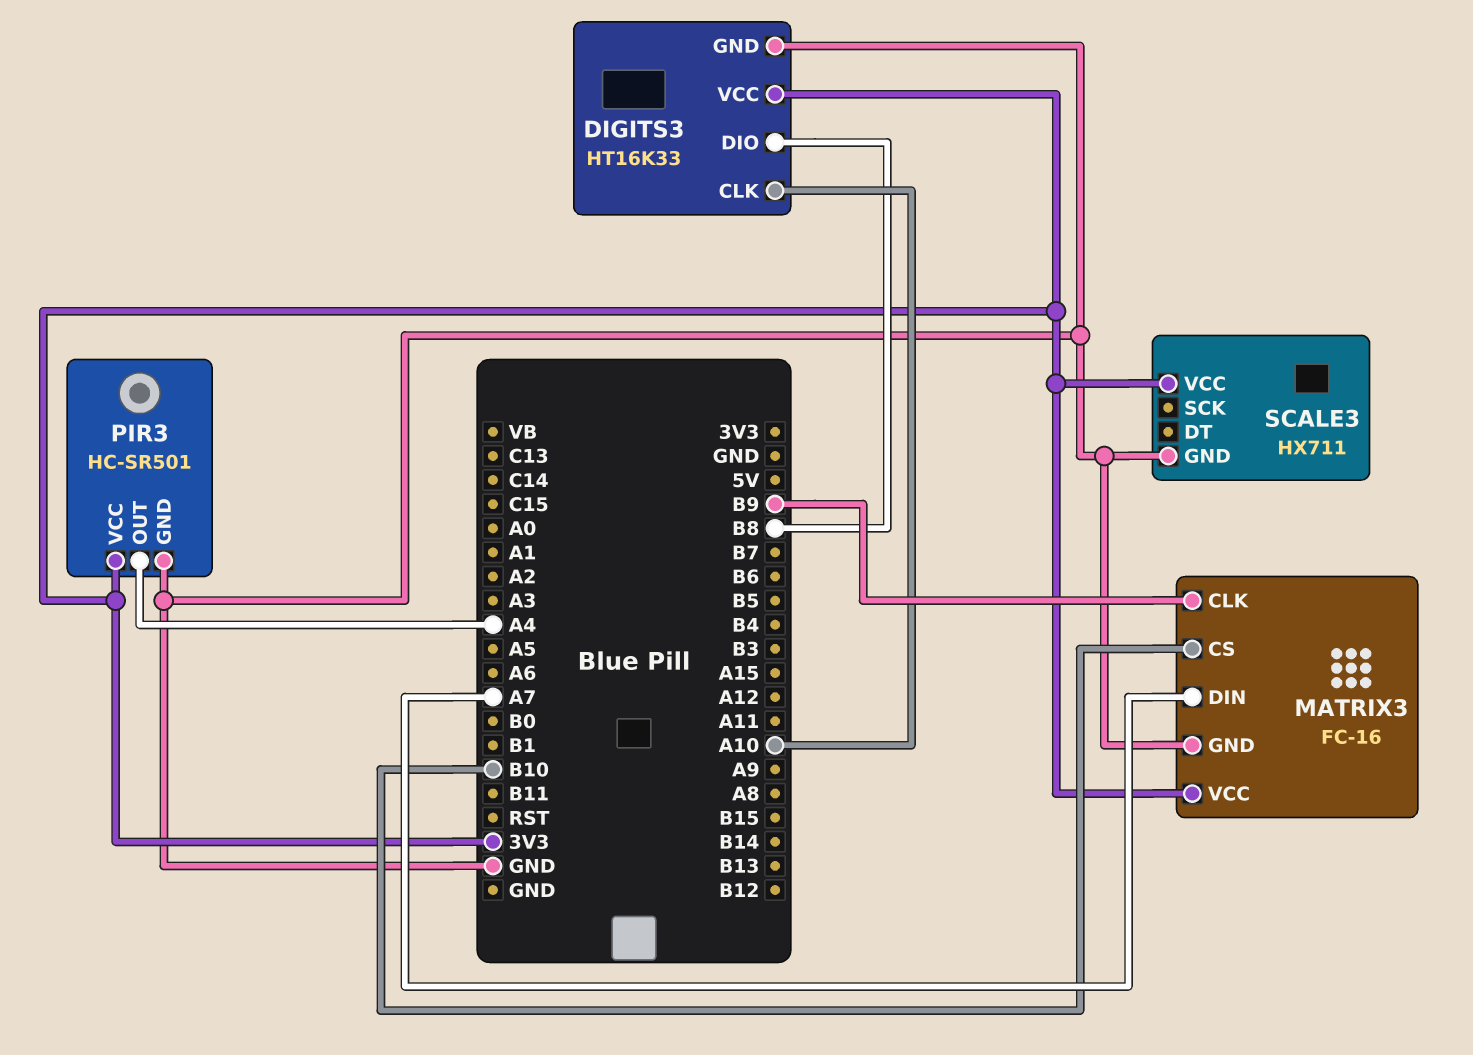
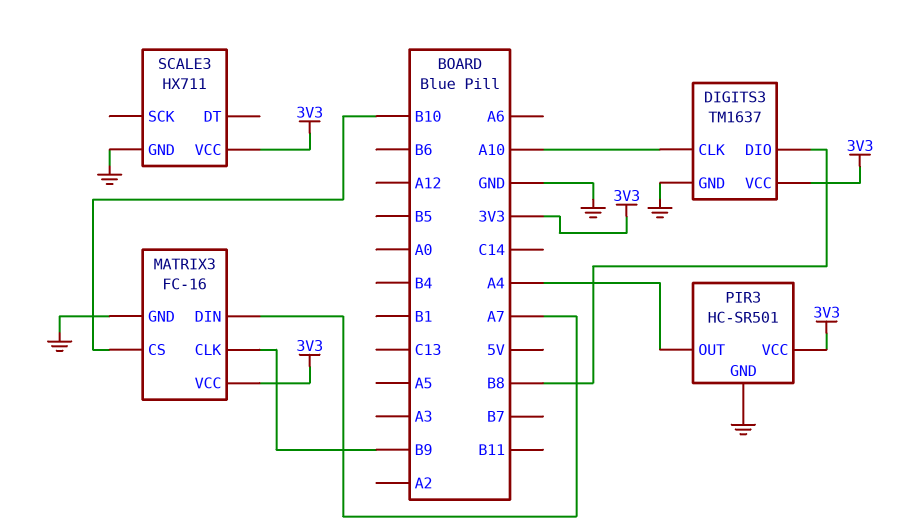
DIGITS3: HT16K33 -> TM1637

